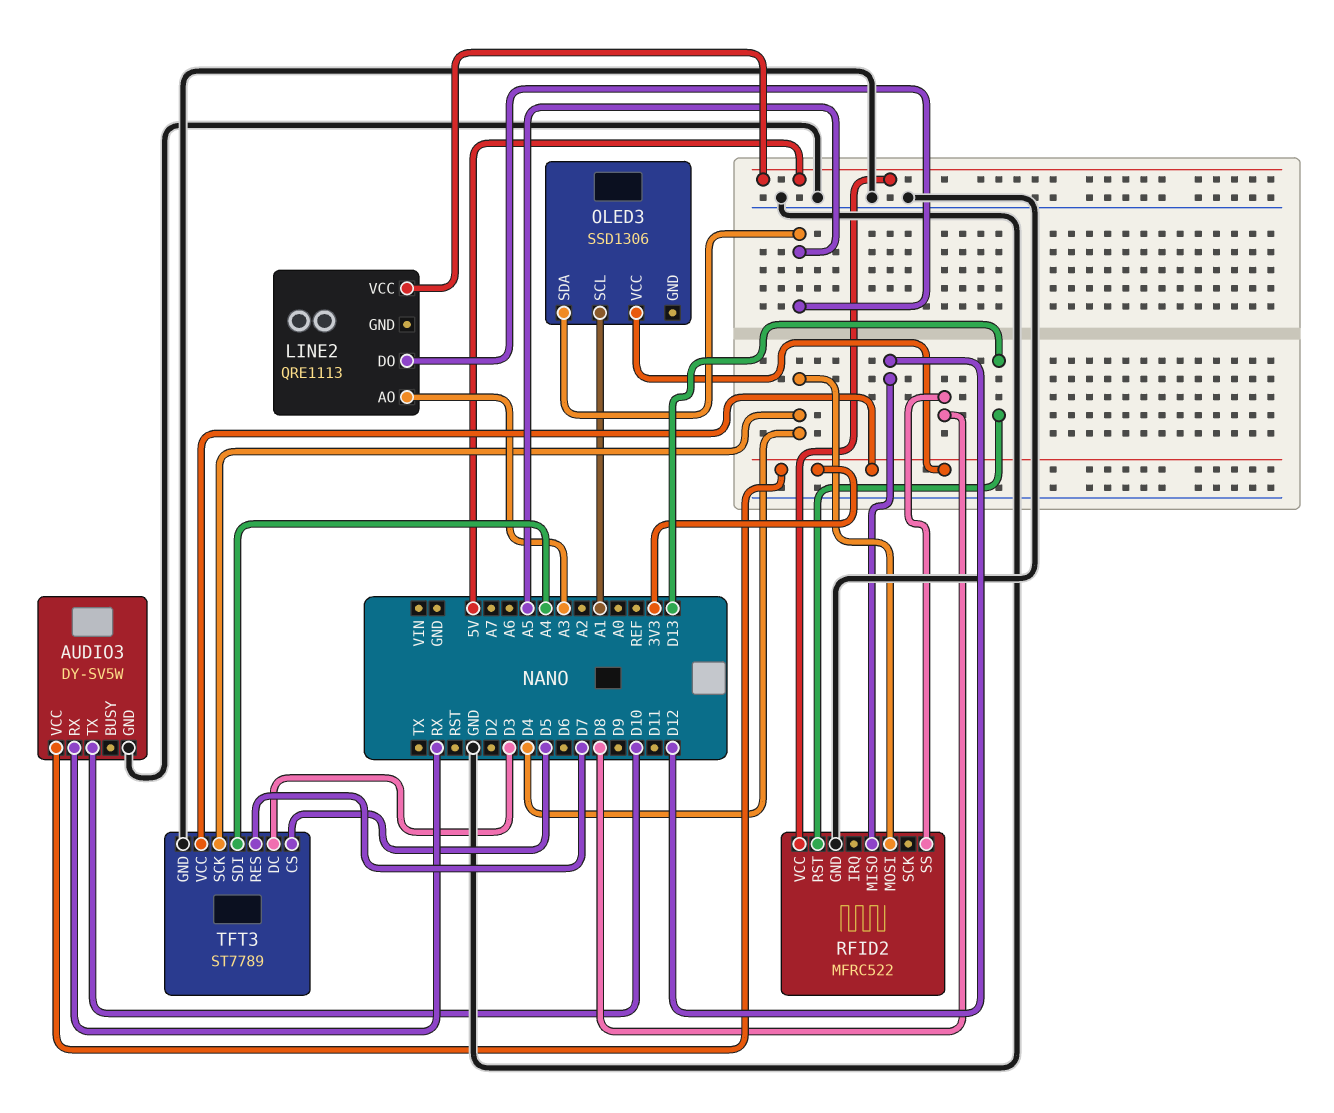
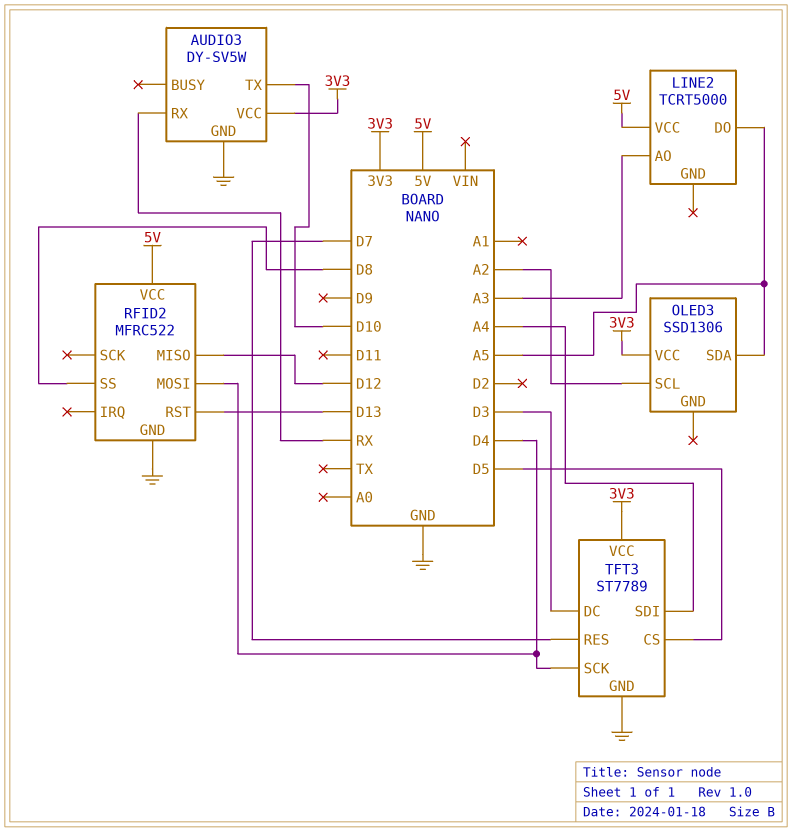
LINE2: QRE1113 -> TCRT5000
OLED3 pin SCL: A1 -> A2

